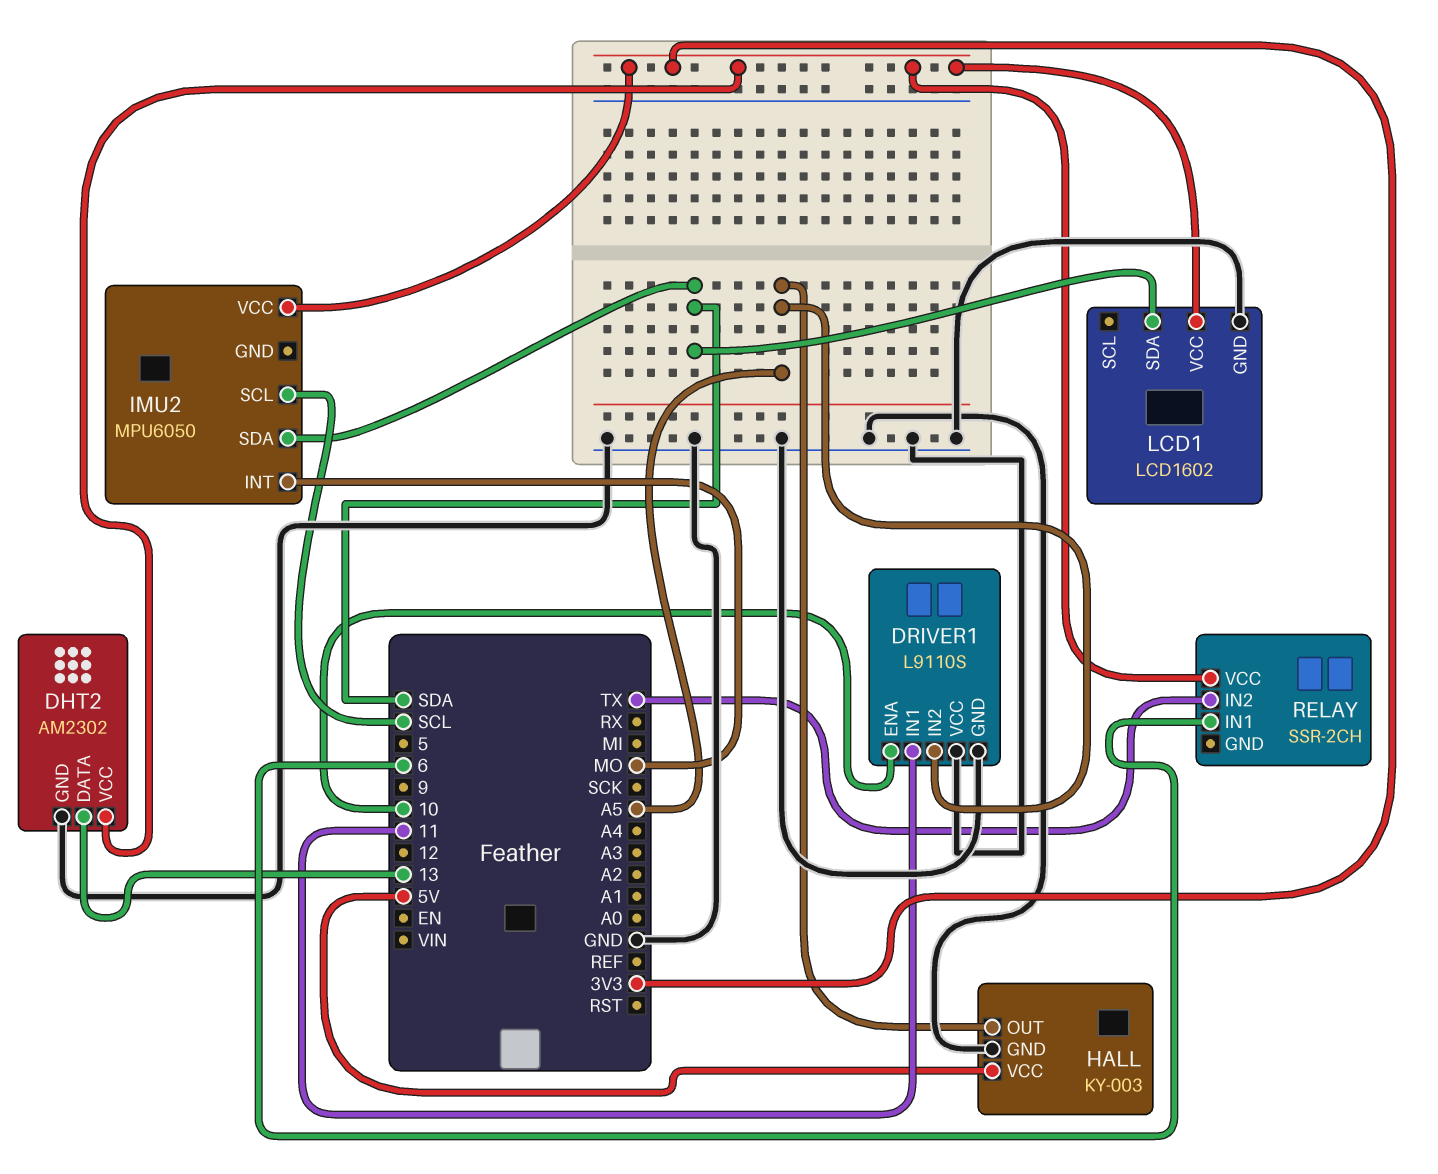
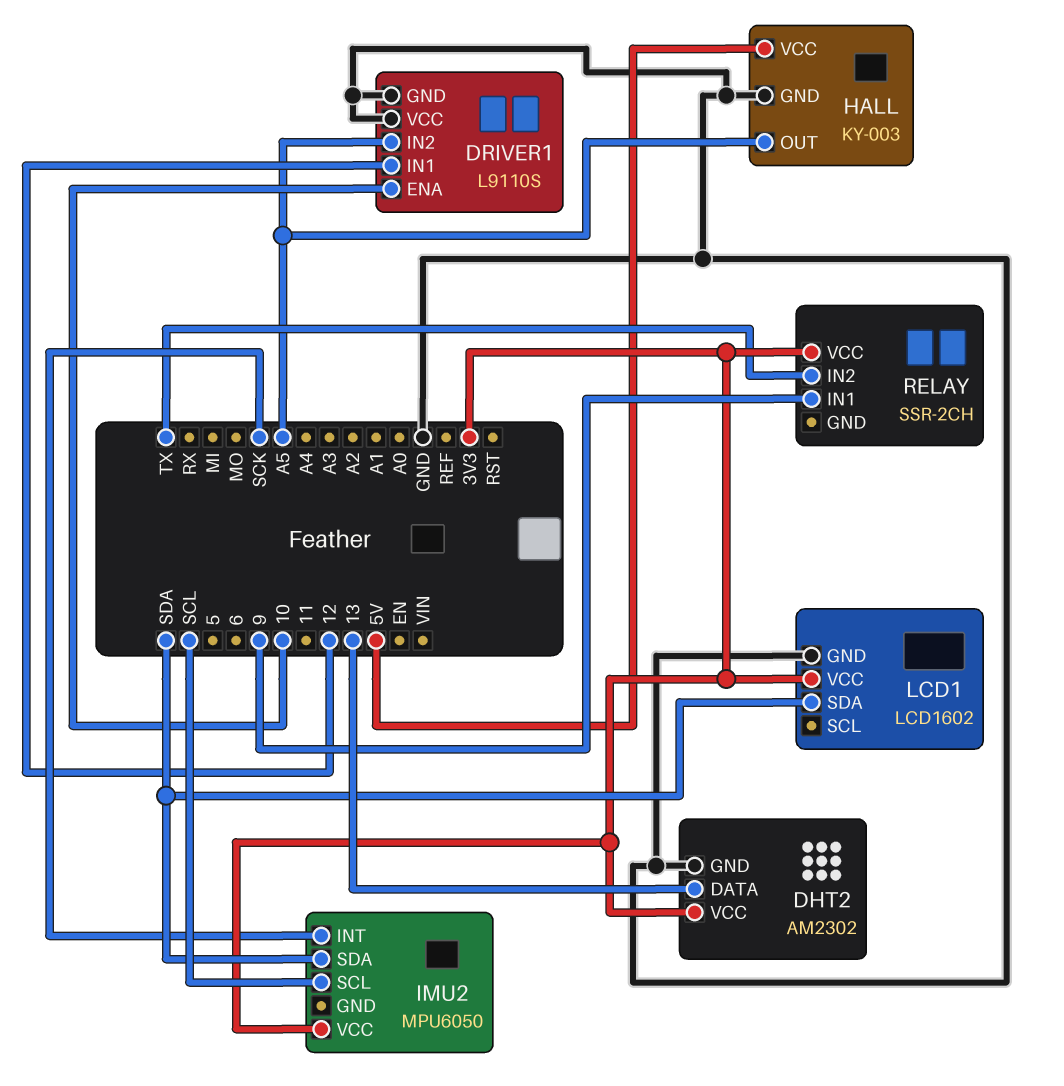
DRIVER1 pin IN1: 11 -> 12
IMU2 pin INT: MO -> SCK
RELAY pin IN1: 6 -> 9

